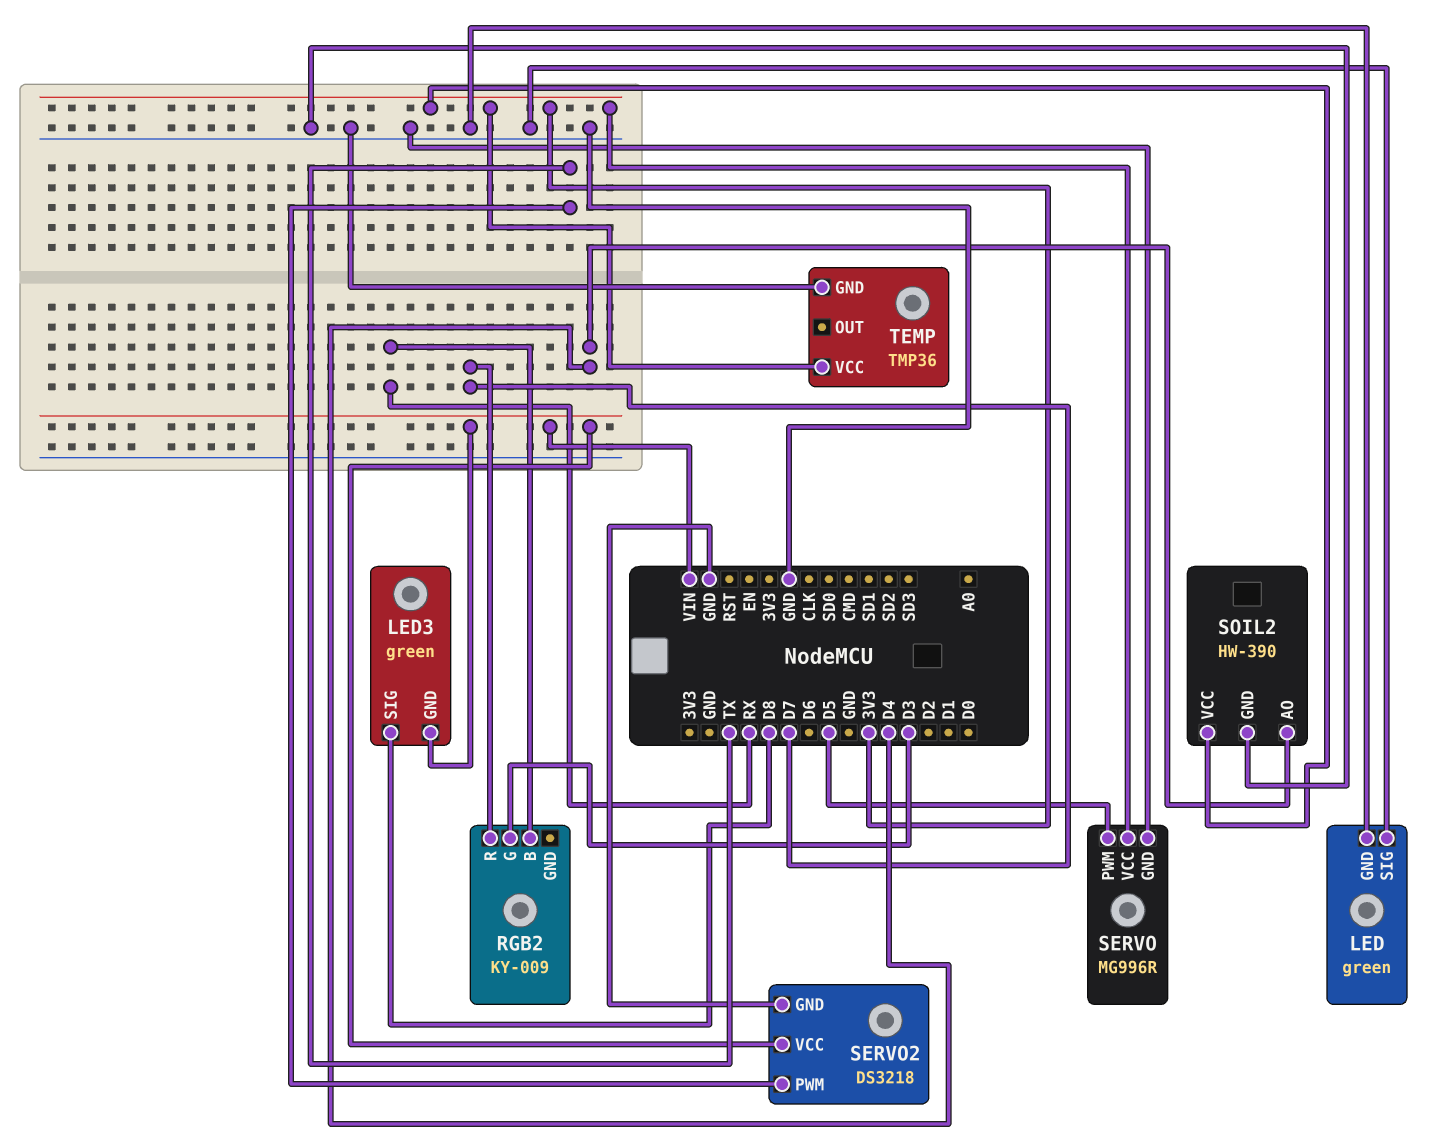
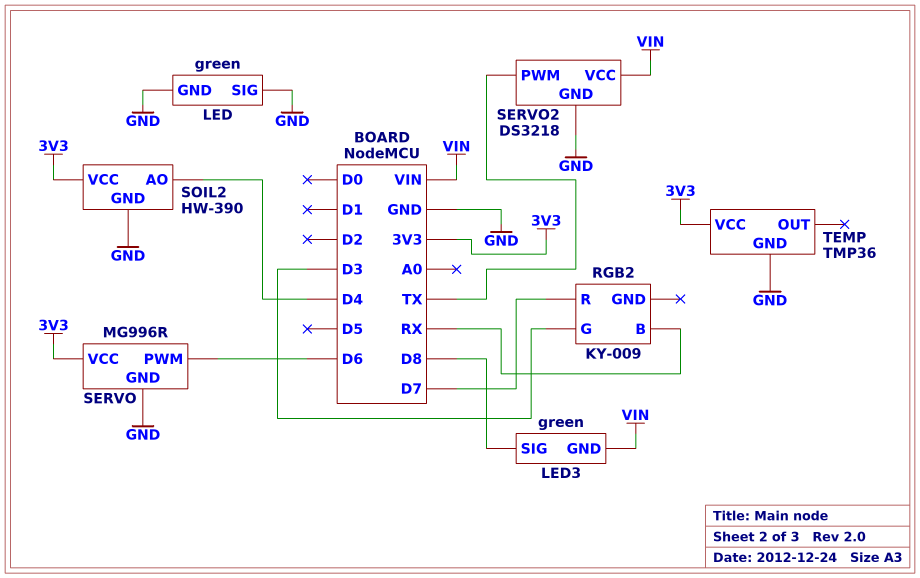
SERVO pin PWM: D5 -> D6

